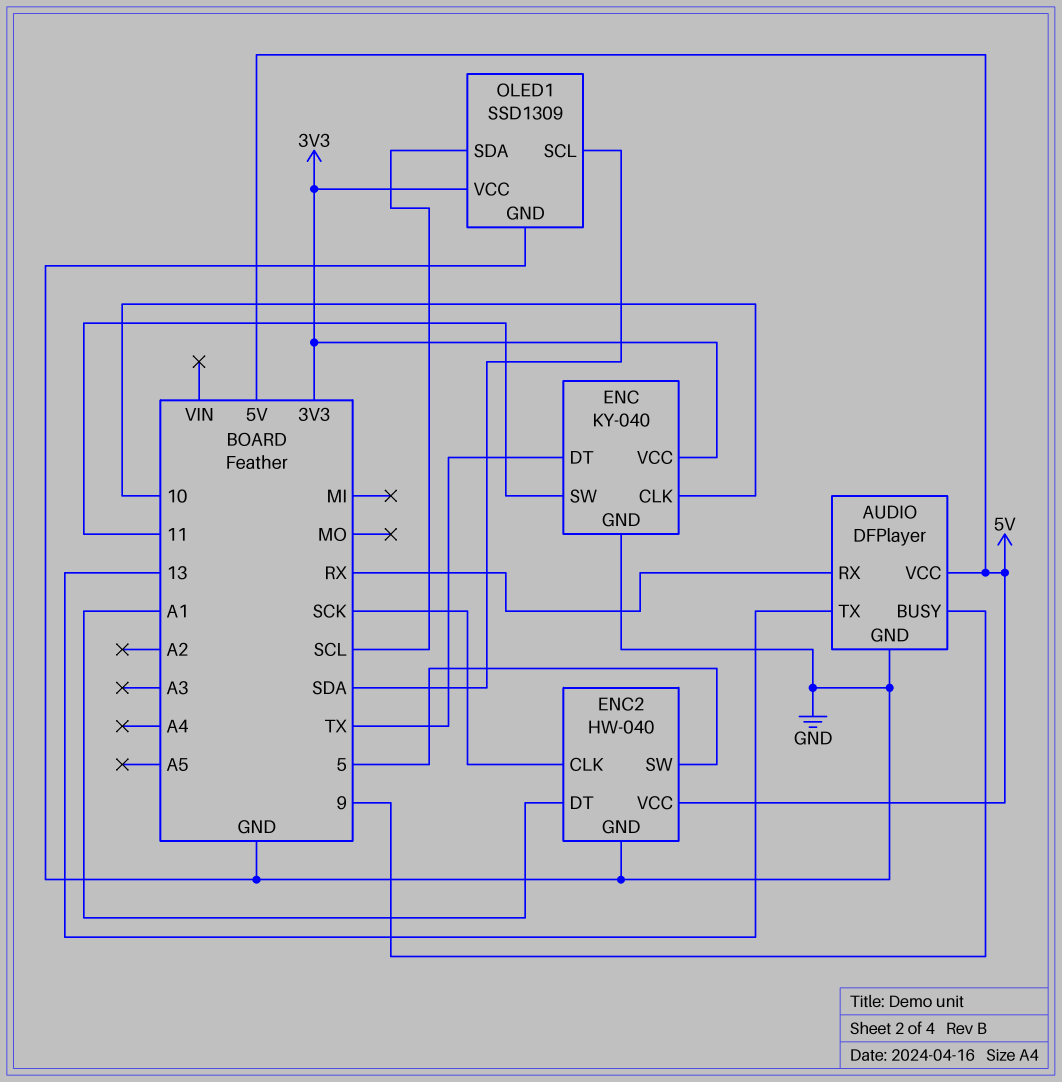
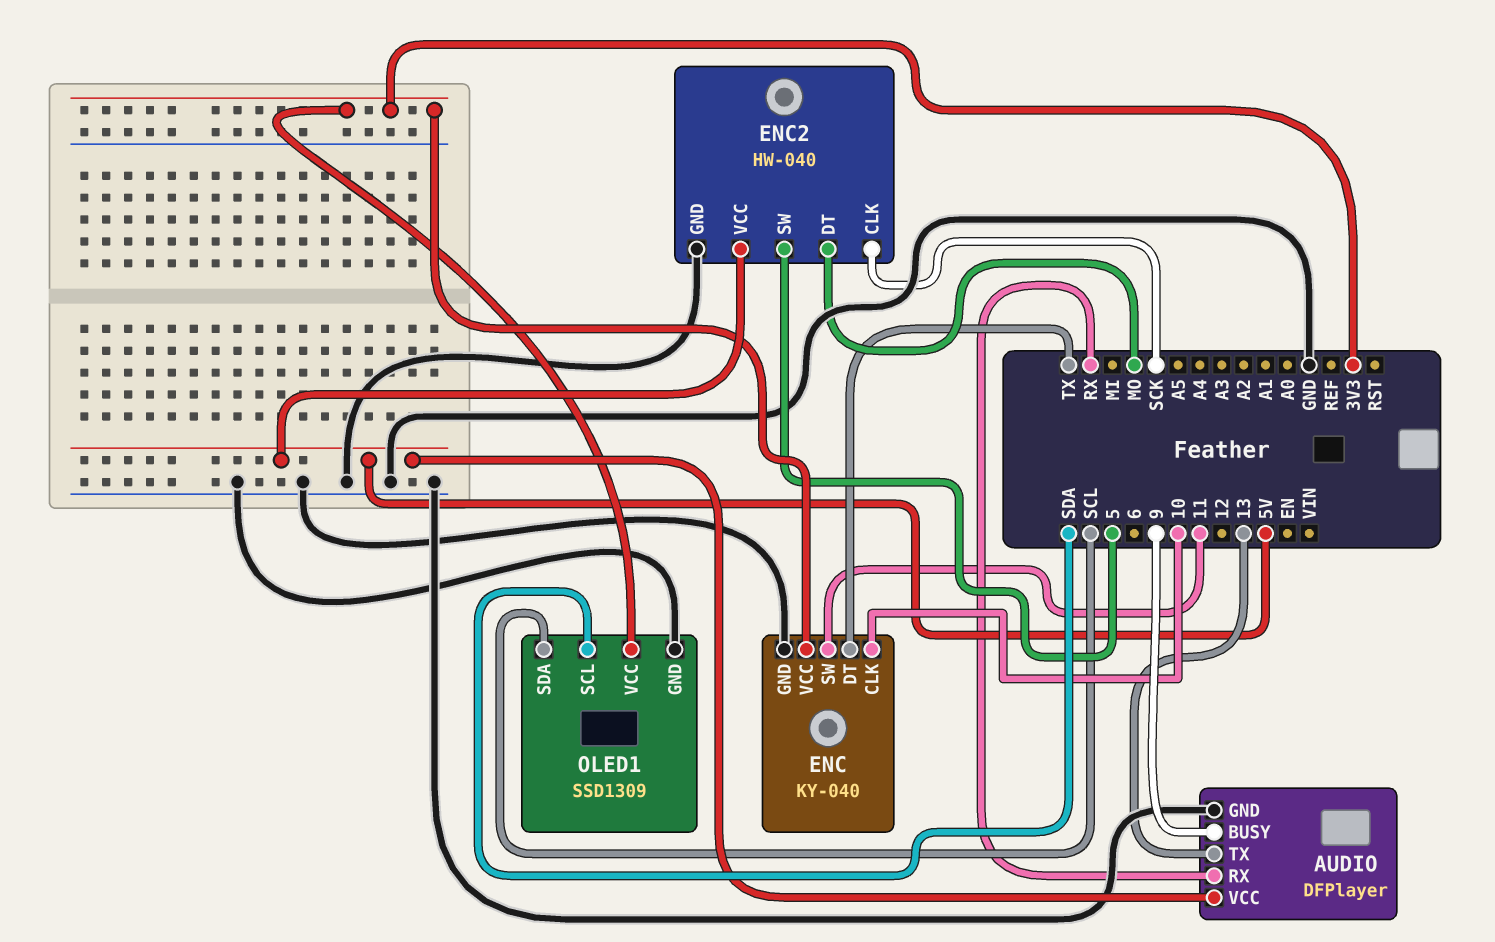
ENC2 pin DT: A1 -> MO

